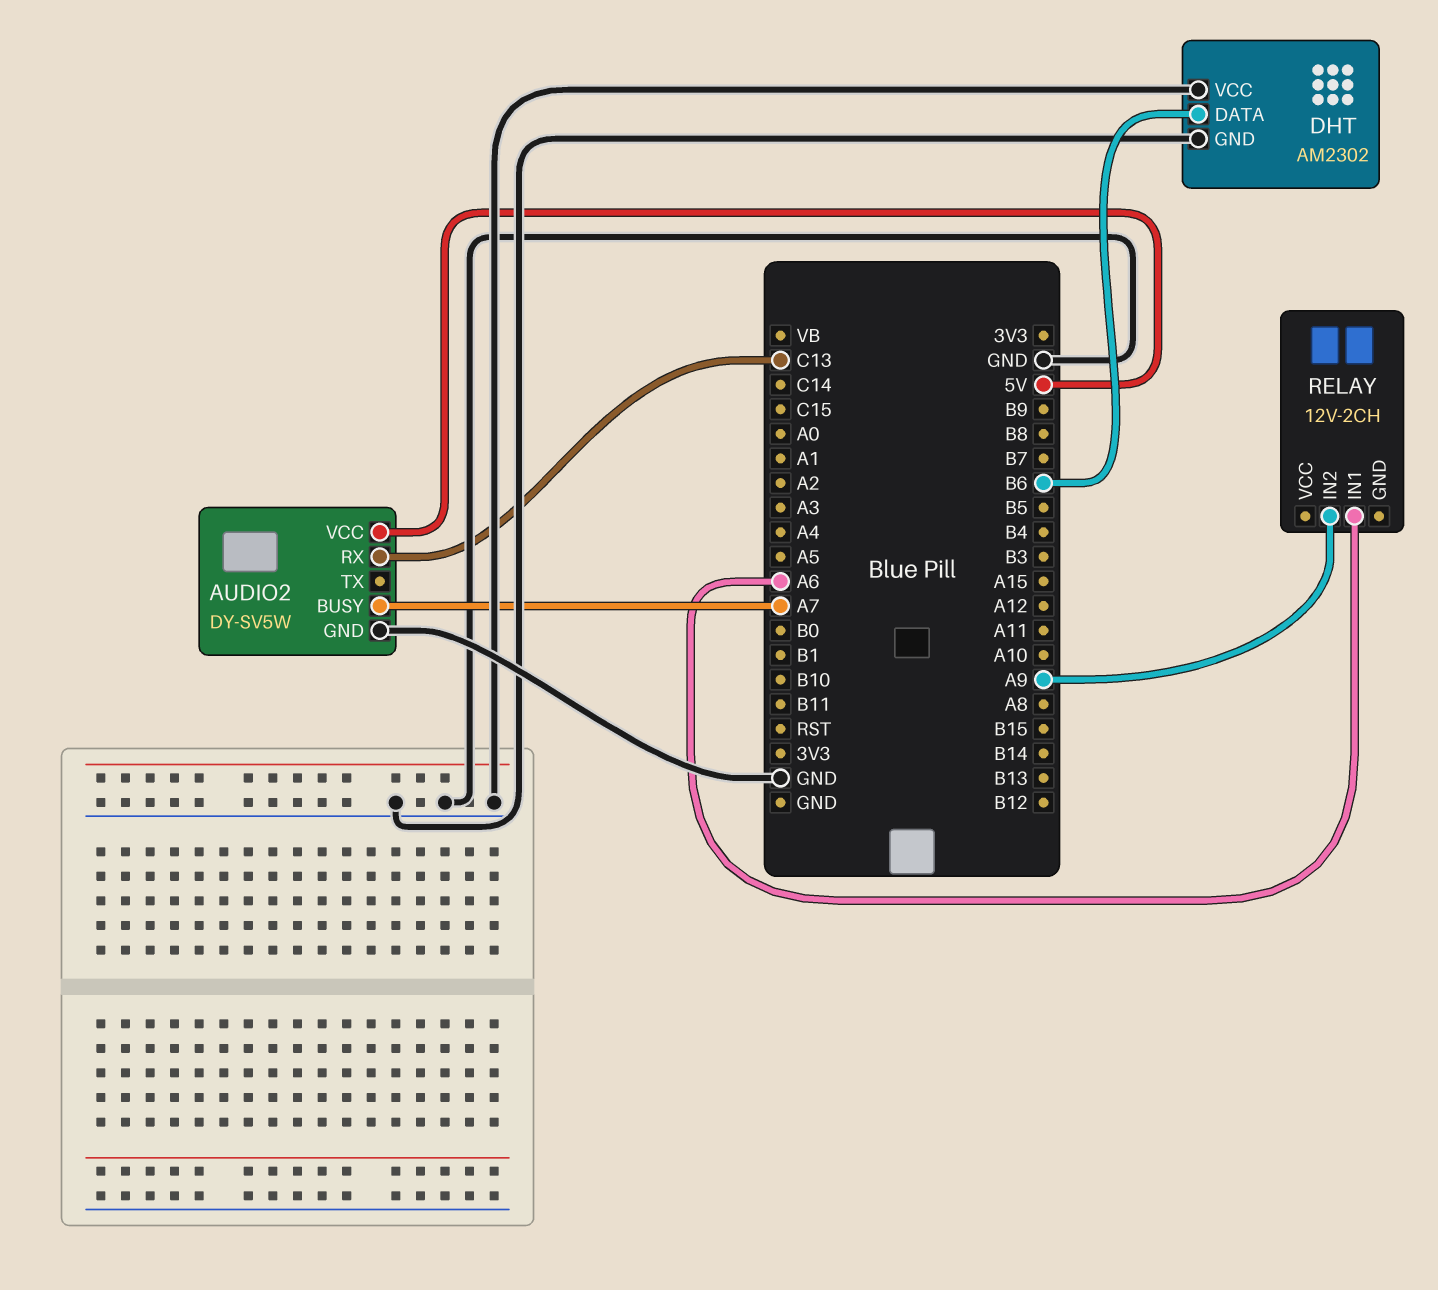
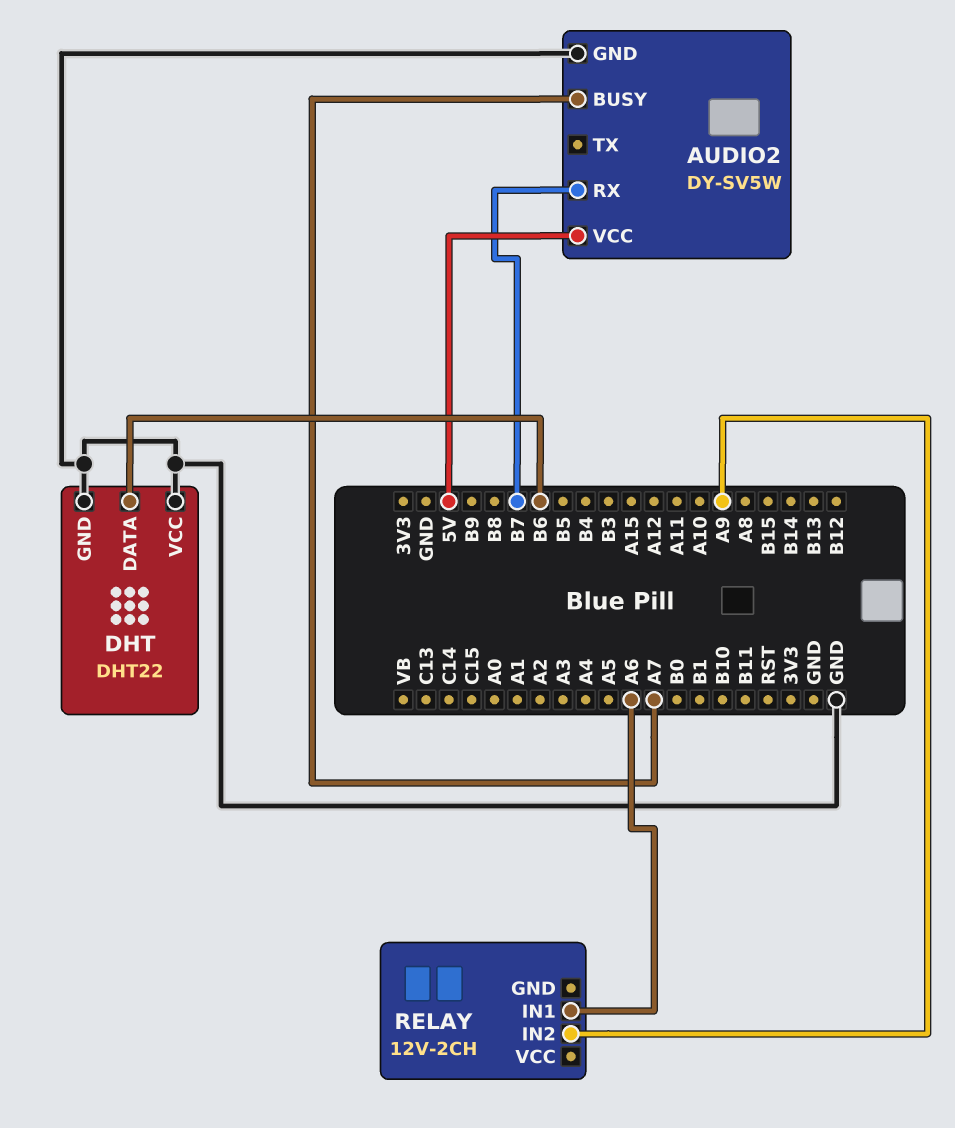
AUDIO2 pin RX: C13 -> B7
DHT: AM2302 -> DHT22

